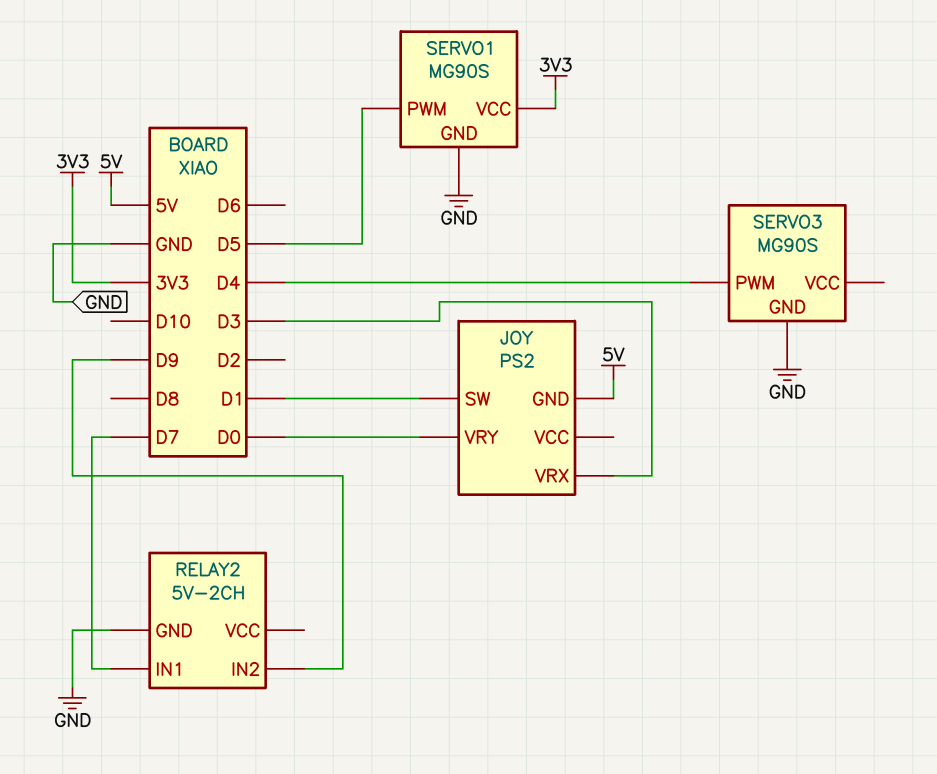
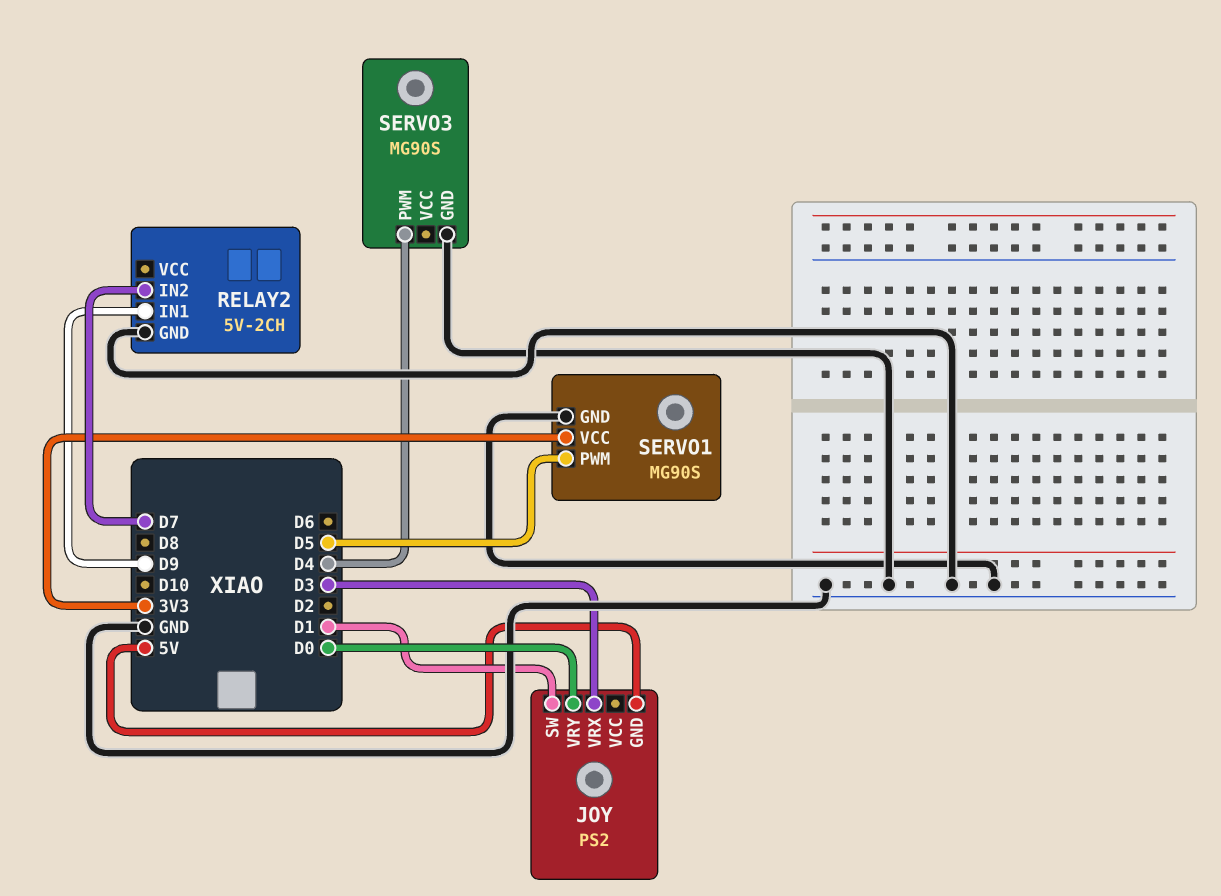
RELAY2 pin IN1: D7 -> D9
RELAY2 pin IN2: D9 -> D7

